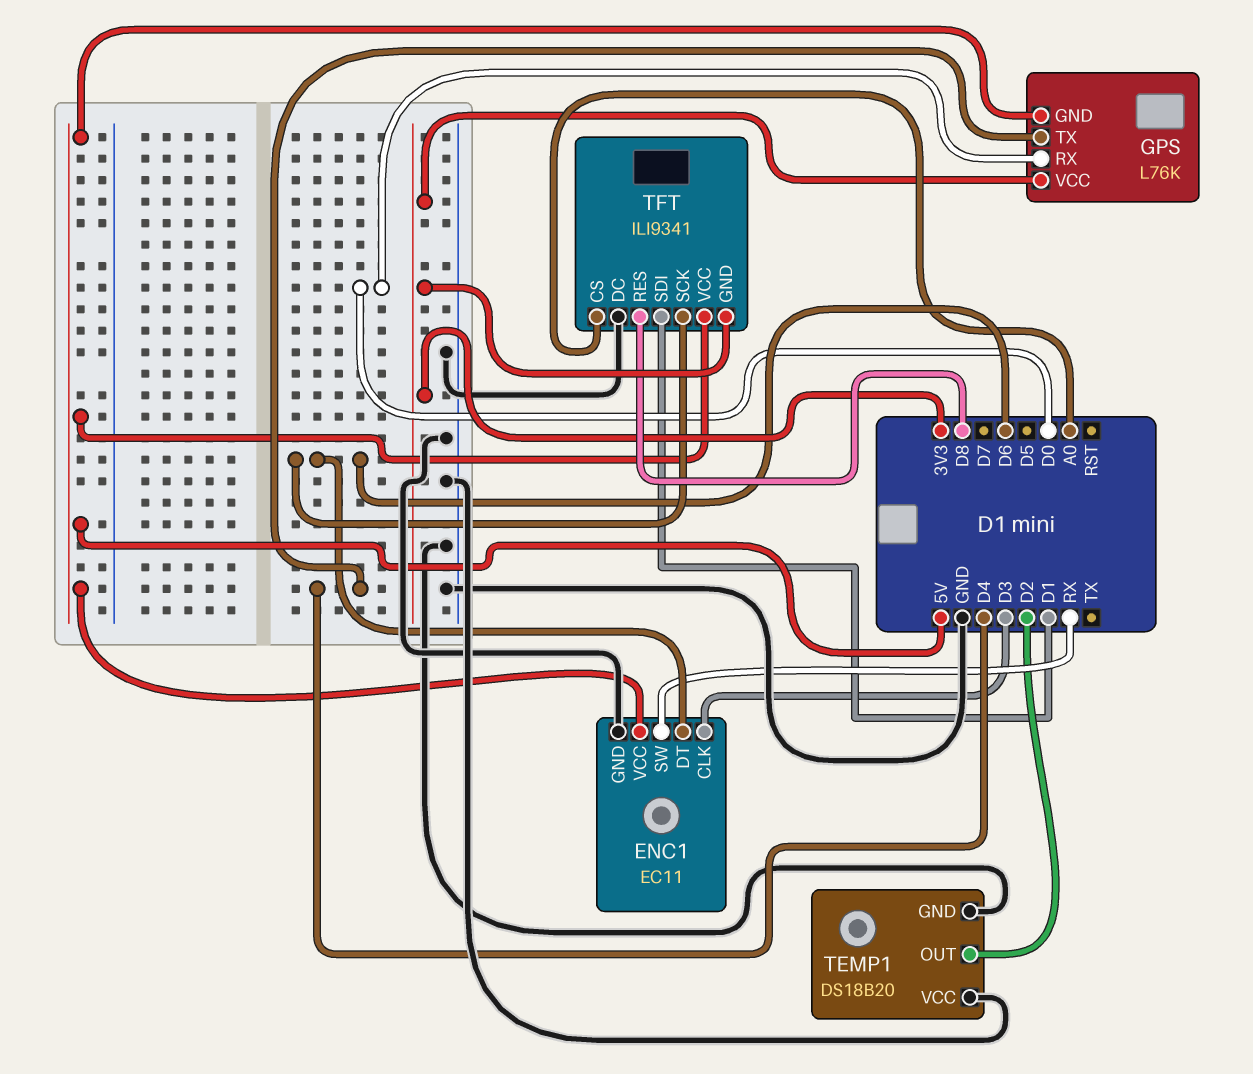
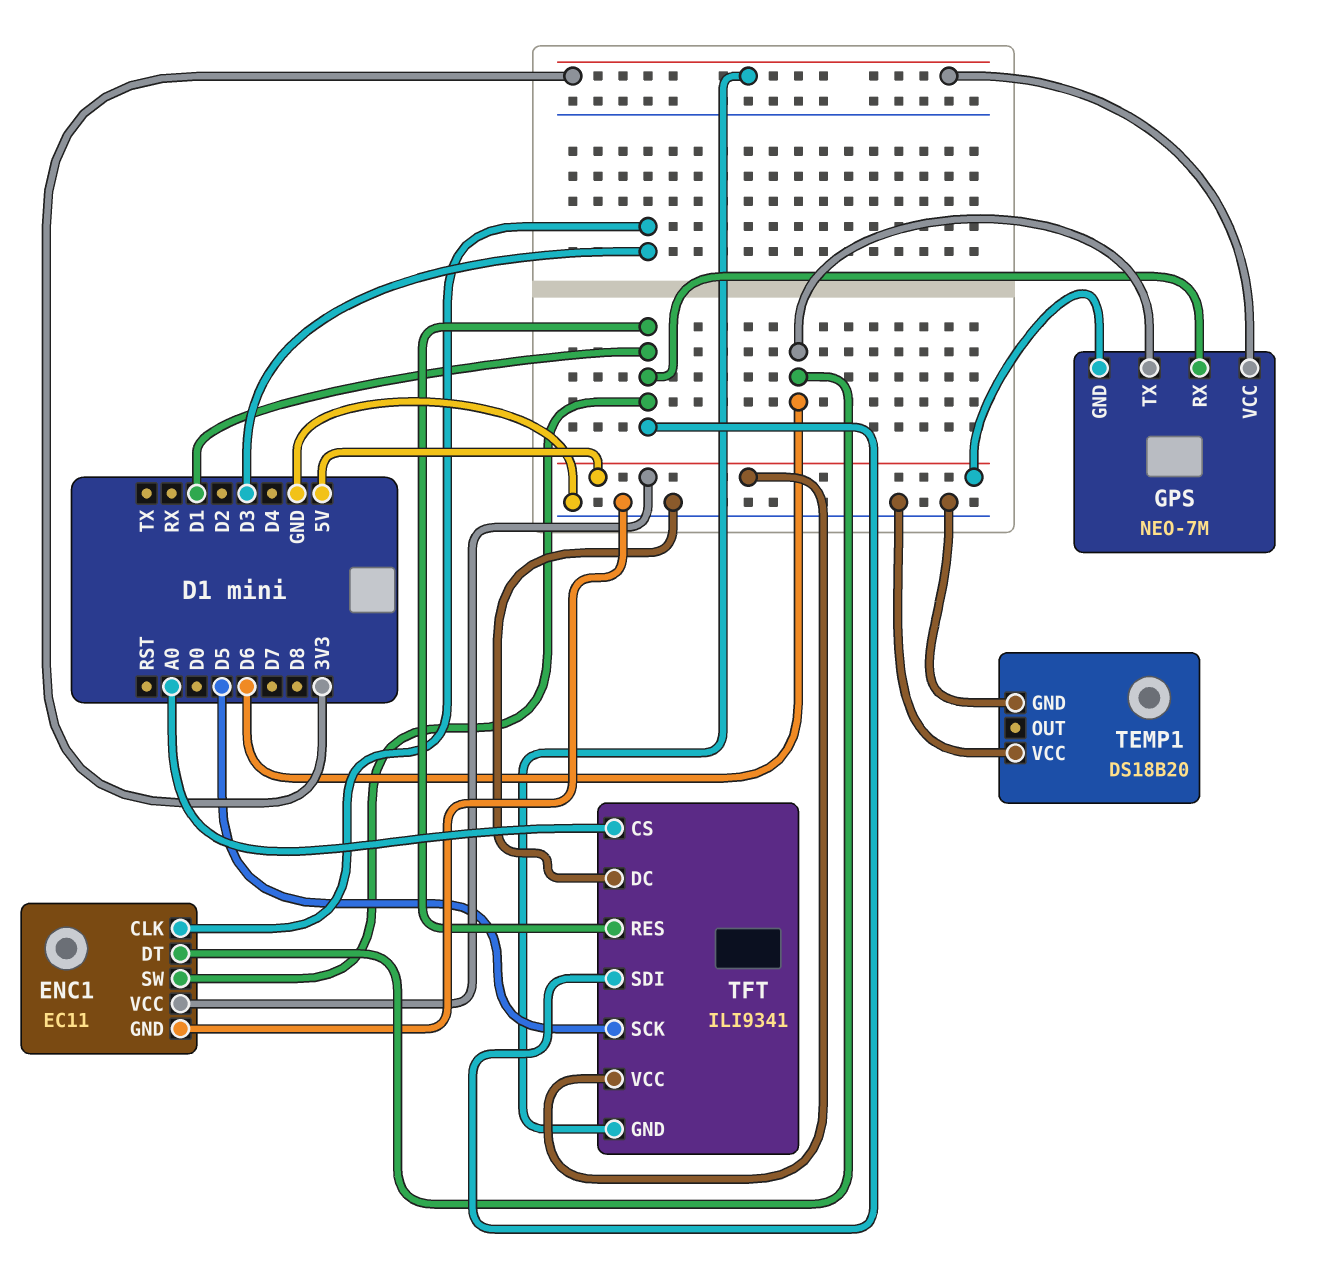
ENC1 pin SW: RX -> D1
GPS: L76K -> NEO-7M
GPS pin RX: D0 -> D1
GPS pin TX: D4 -> D6
TEMP1 pin OUT: D2 -> none
TFT pin RES: D8 -> D1
TFT pin SCK: D6 -> D5

